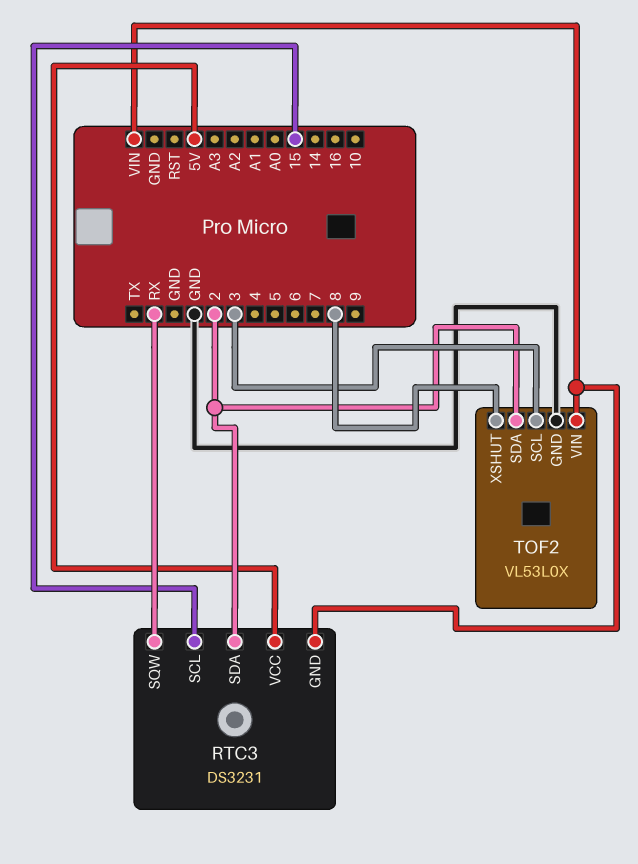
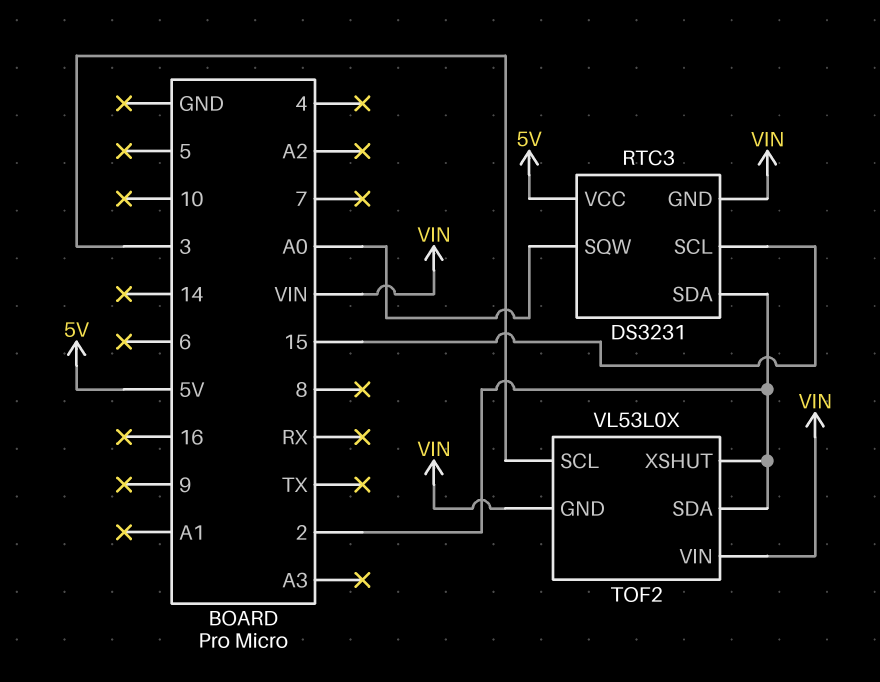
RTC3 pin SQW: RX -> A0
TOF2 pin GND: GND -> VIN
TOF2 pin XSHUT: 8 -> 2

